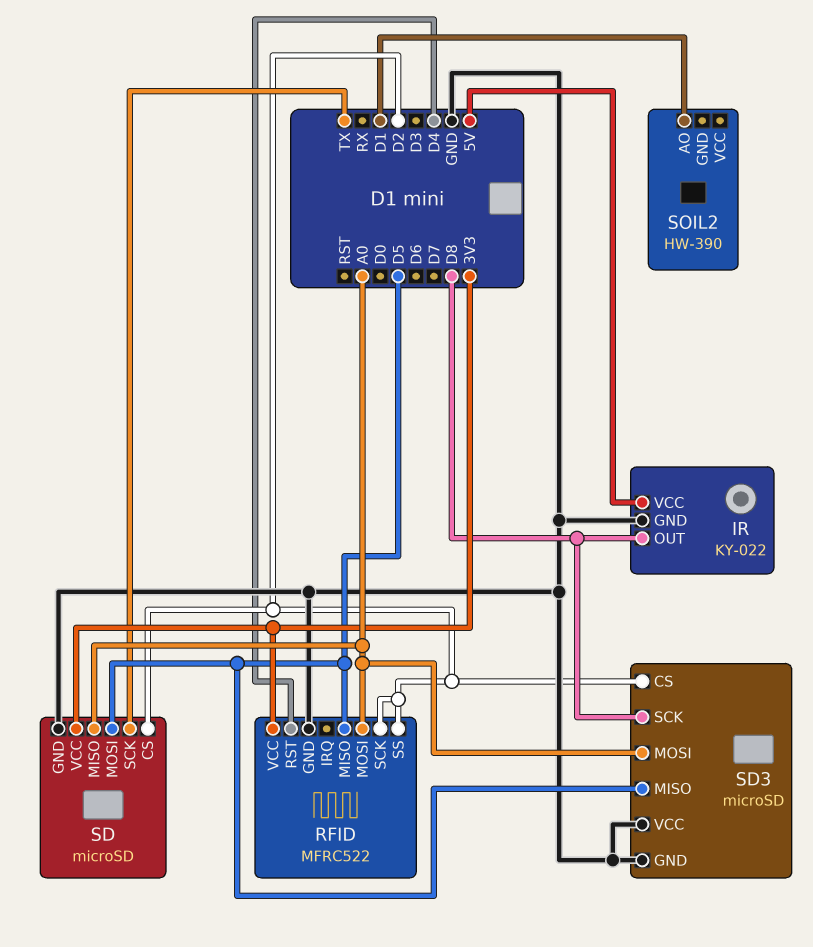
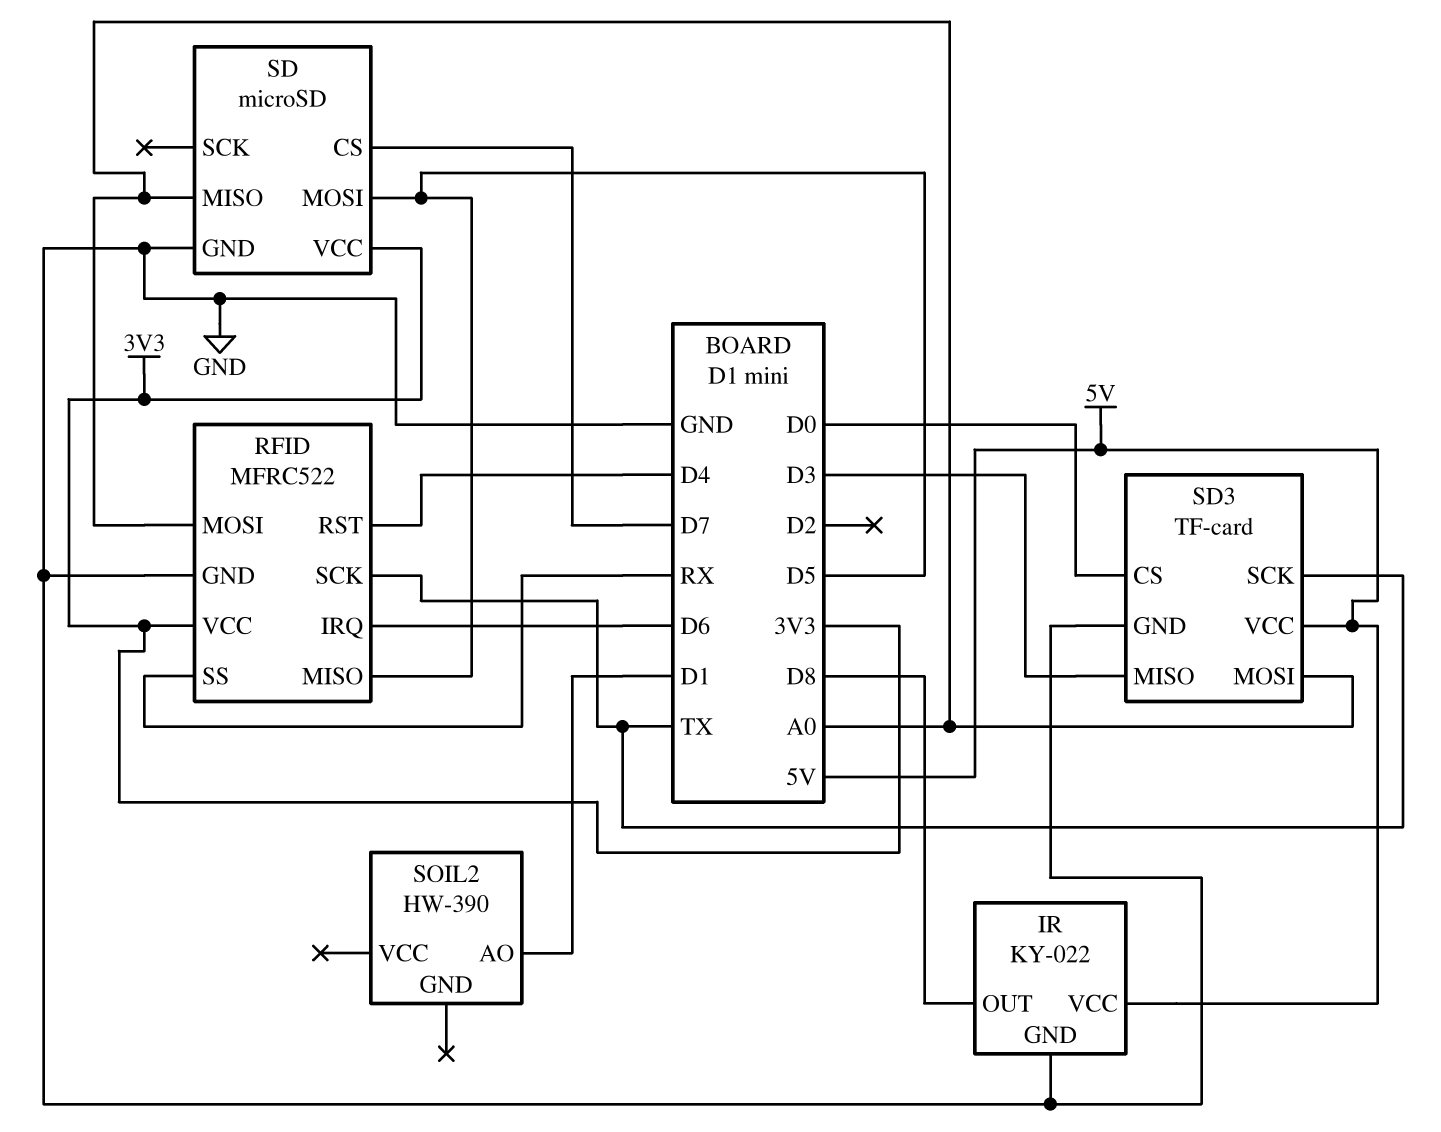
RFID pin IRQ: none -> D6
RFID pin SCK: D2 -> TX
RFID pin SS: D2 -> RX
SD pin CS: D2 -> D7
SD pin SCK: TX -> none
SD3: microSD -> TF-card
SD3 pin CS: D2 -> D0
SD3 pin MISO: D5 -> D3
SD3 pin SCK: D8 -> TX
SD3 pin VCC: GND -> 5V

